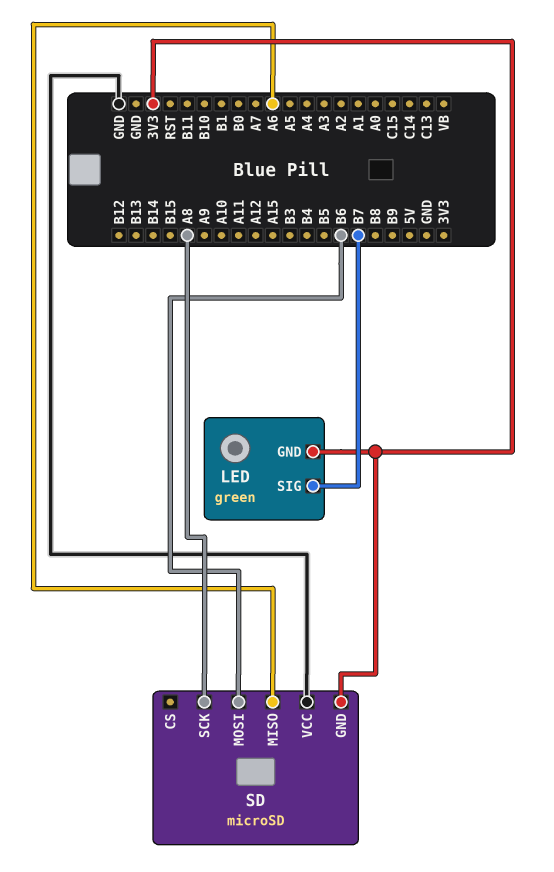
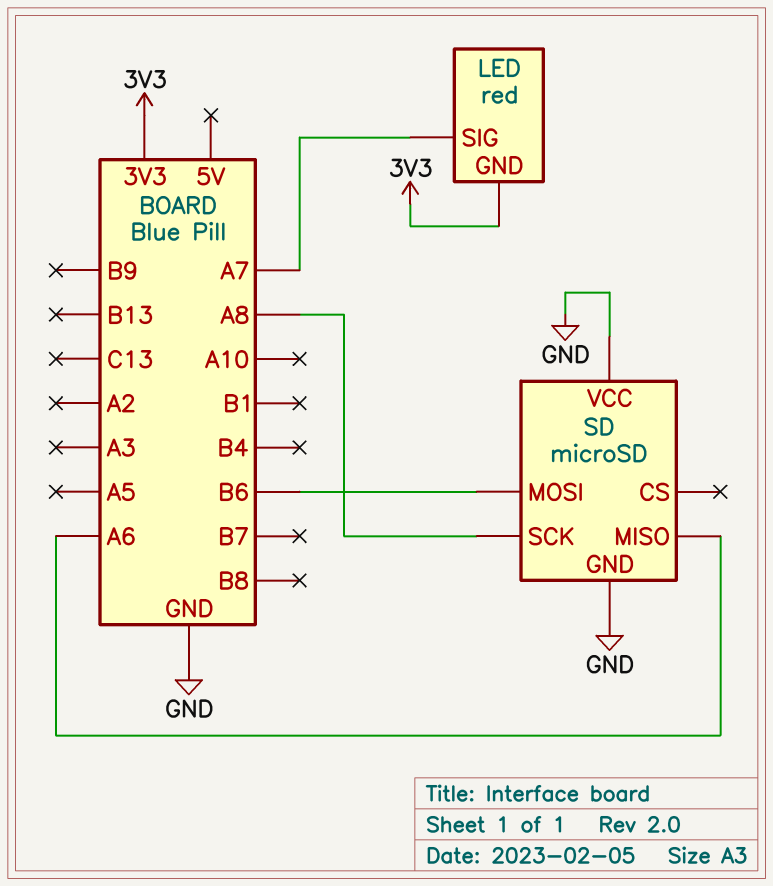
LED: green -> red
LED pin SIG: B7 -> A7
SD pin GND: 3V3 -> GND

